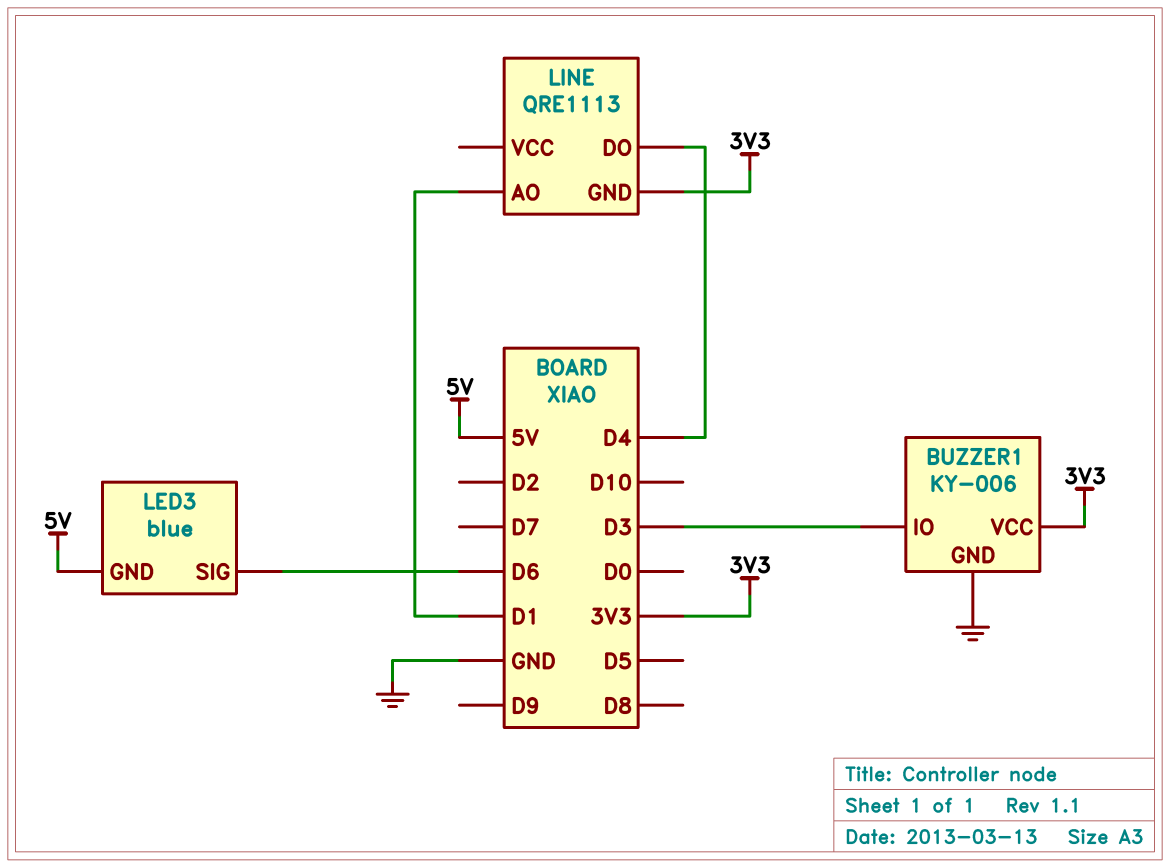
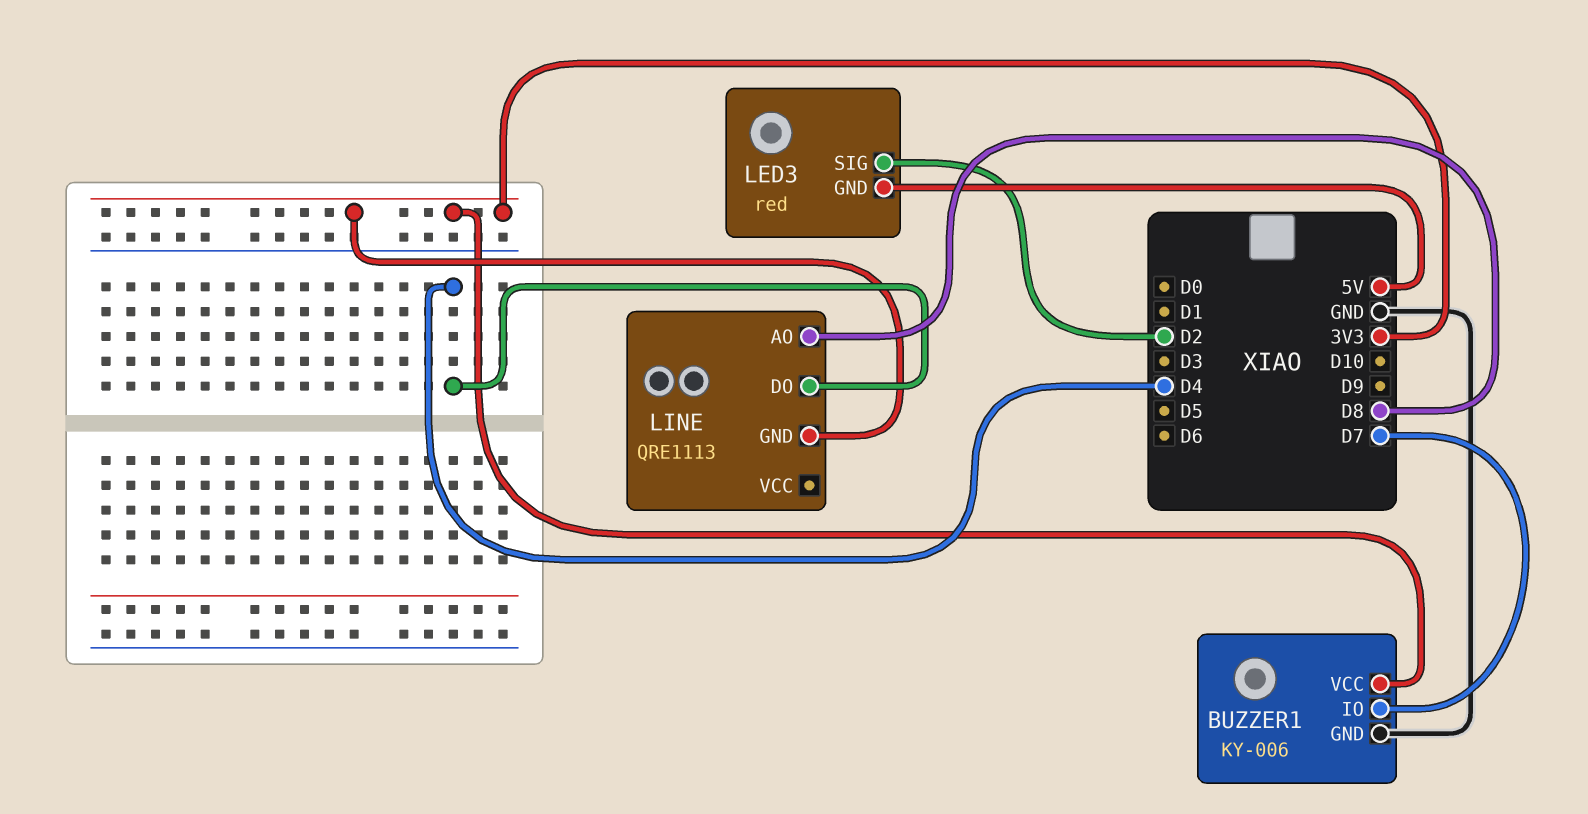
BUZZER1 pin IO: D3 -> D7
LED3: blue -> red
LED3 pin SIG: D6 -> D2
LINE pin AO: D1 -> D8

